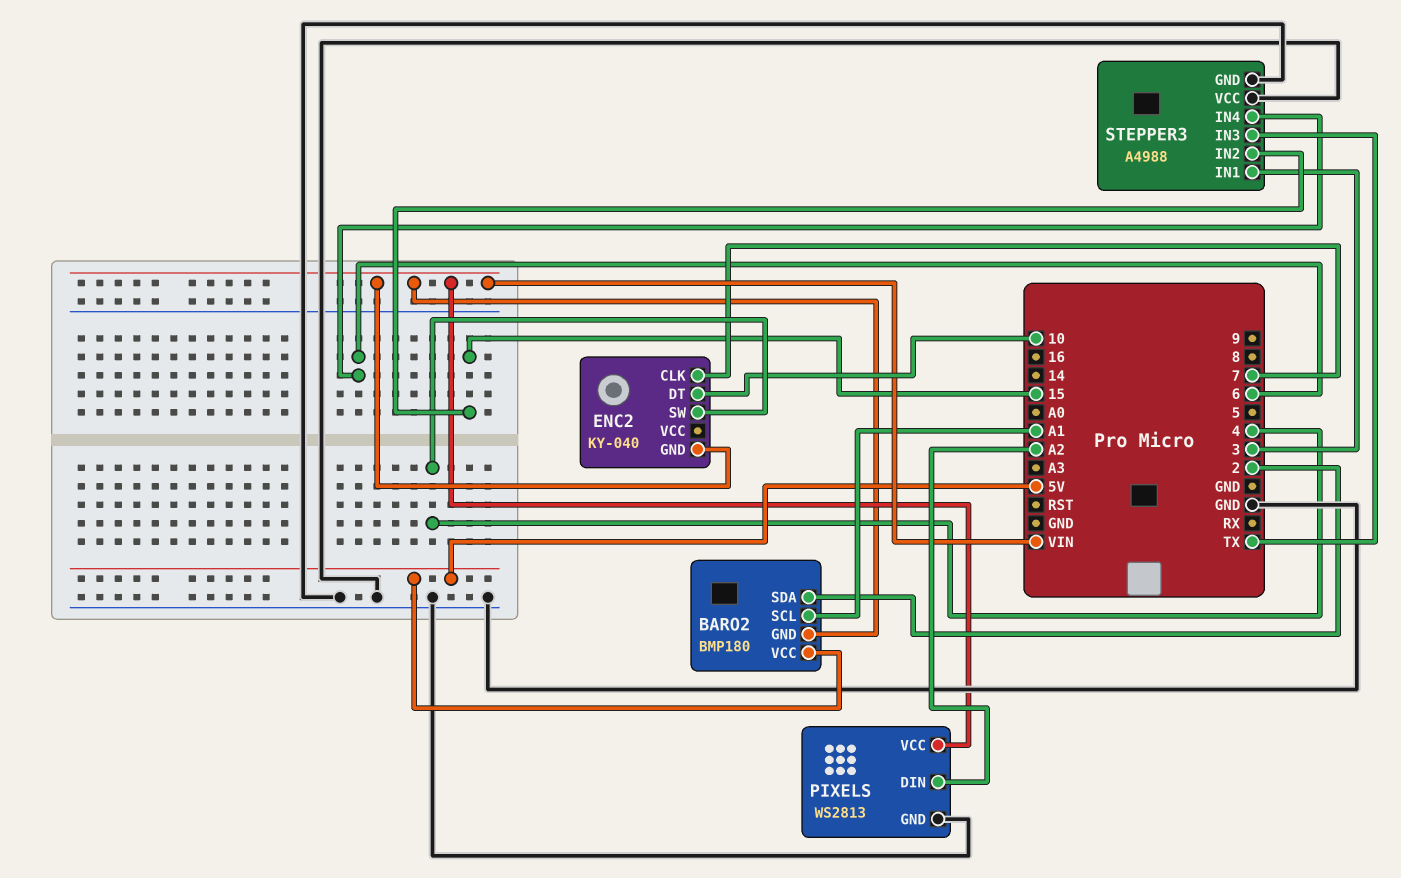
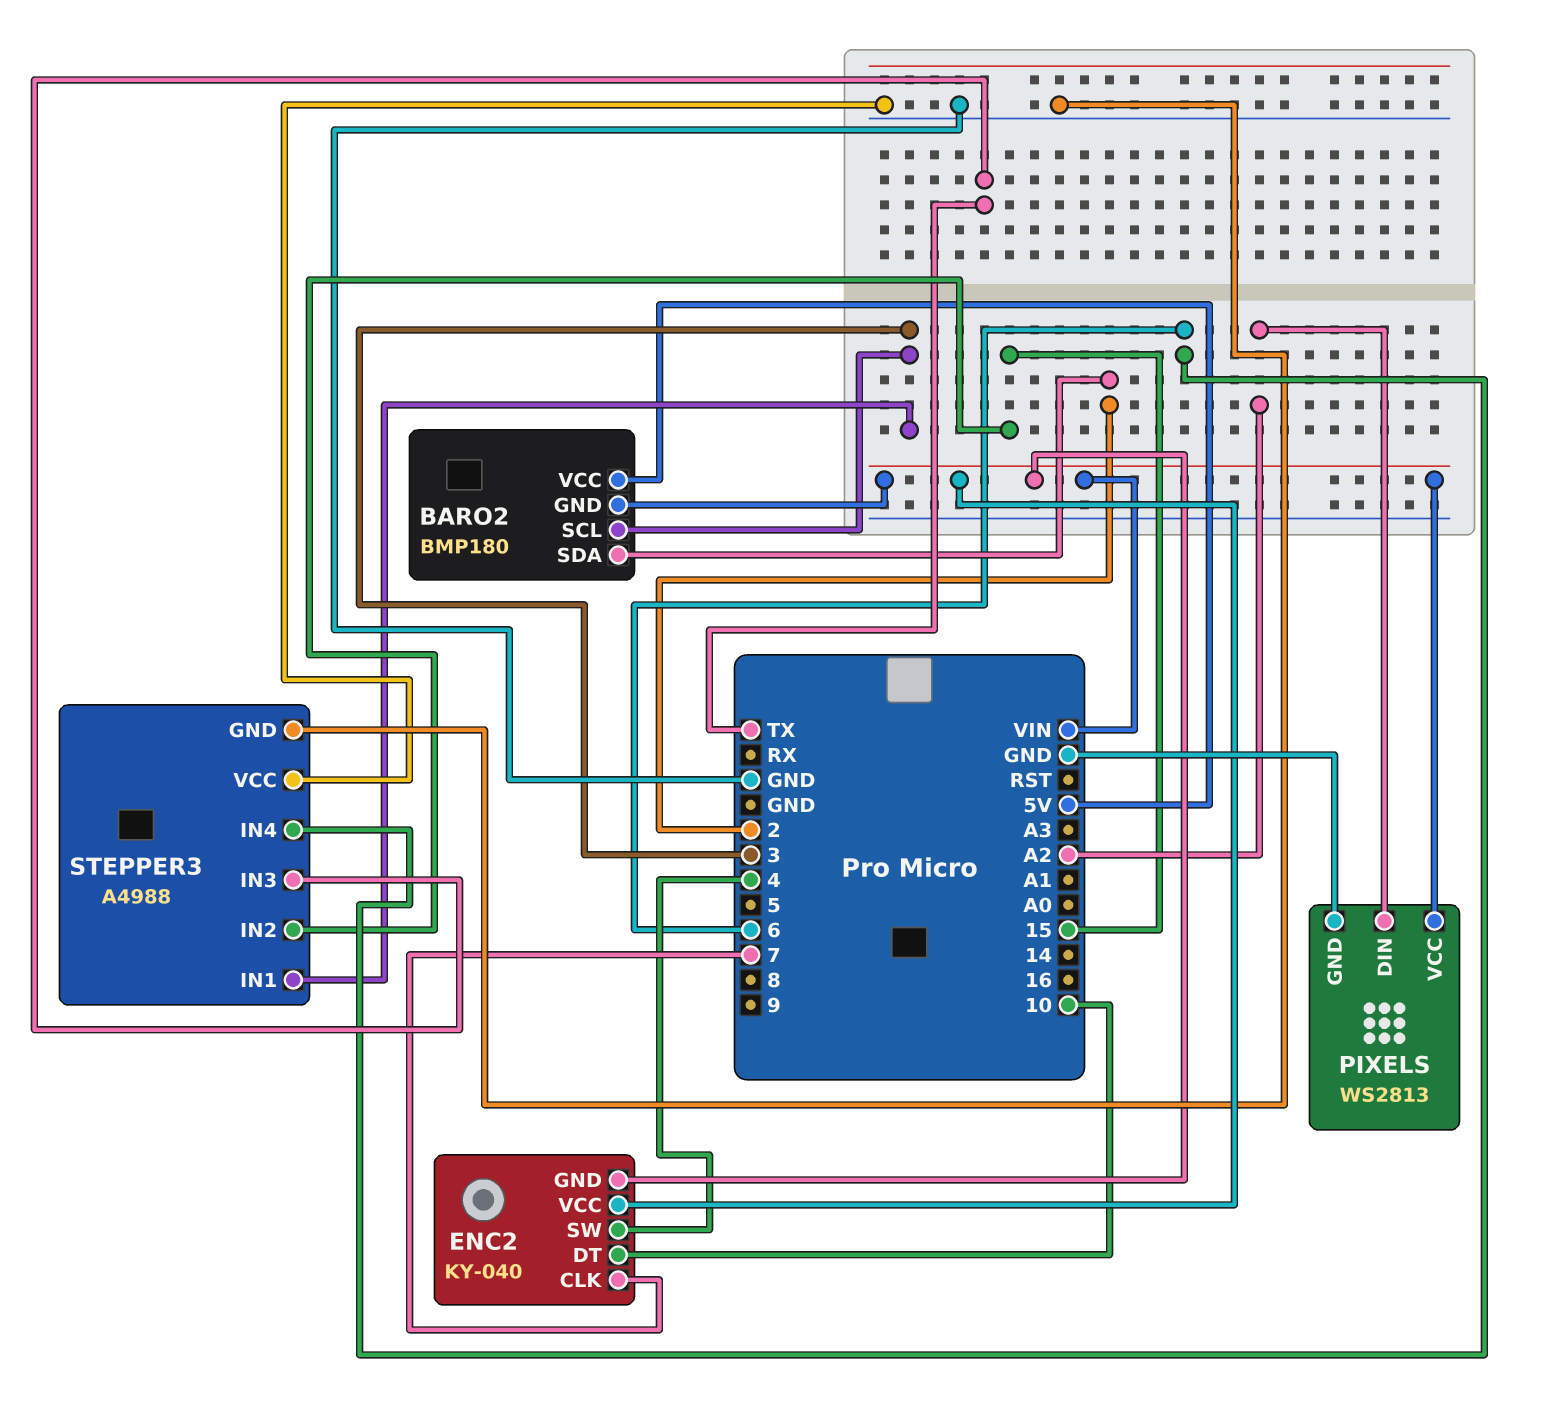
BARO2 pin SCL: A1 -> 3
ENC2 pin VCC: none -> VIN

